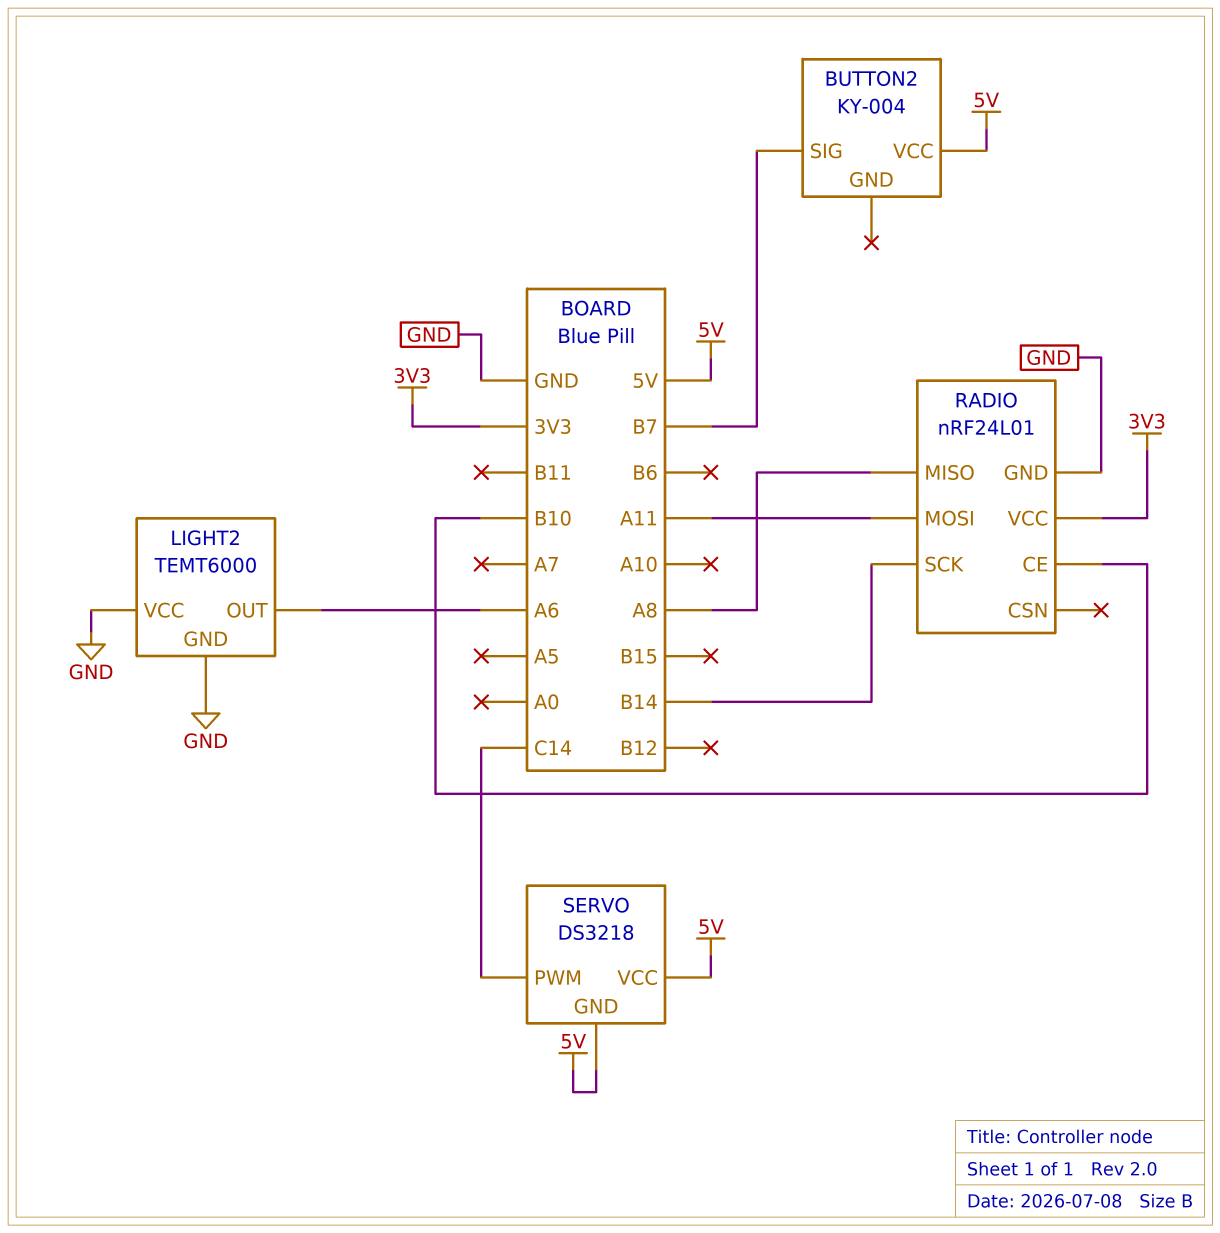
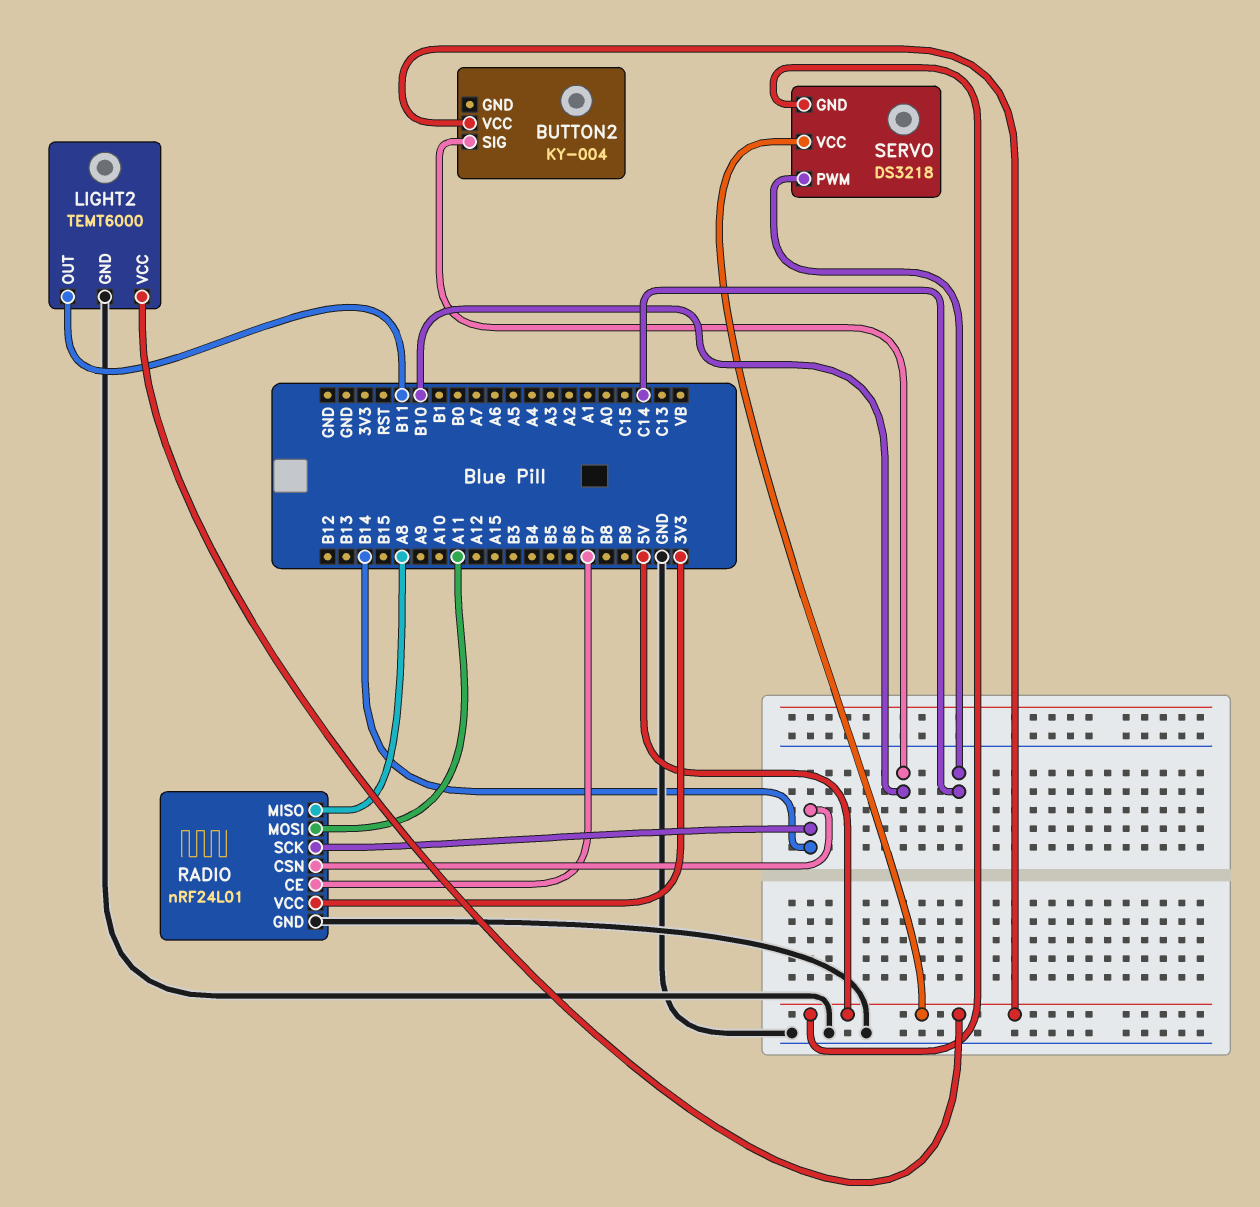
BUTTON2 pin SIG: B7 -> B10
LIGHT2 pin OUT: A6 -> B11
LIGHT2 pin VCC: GND -> 5V
RADIO pin CE: B10 -> B7
RADIO pin CSN: none -> B14

